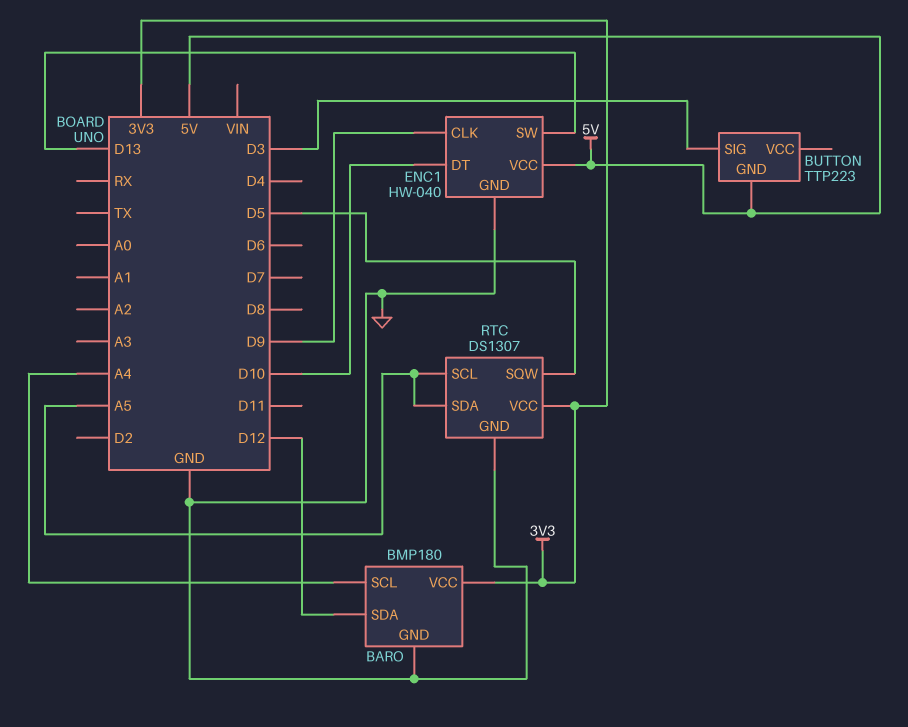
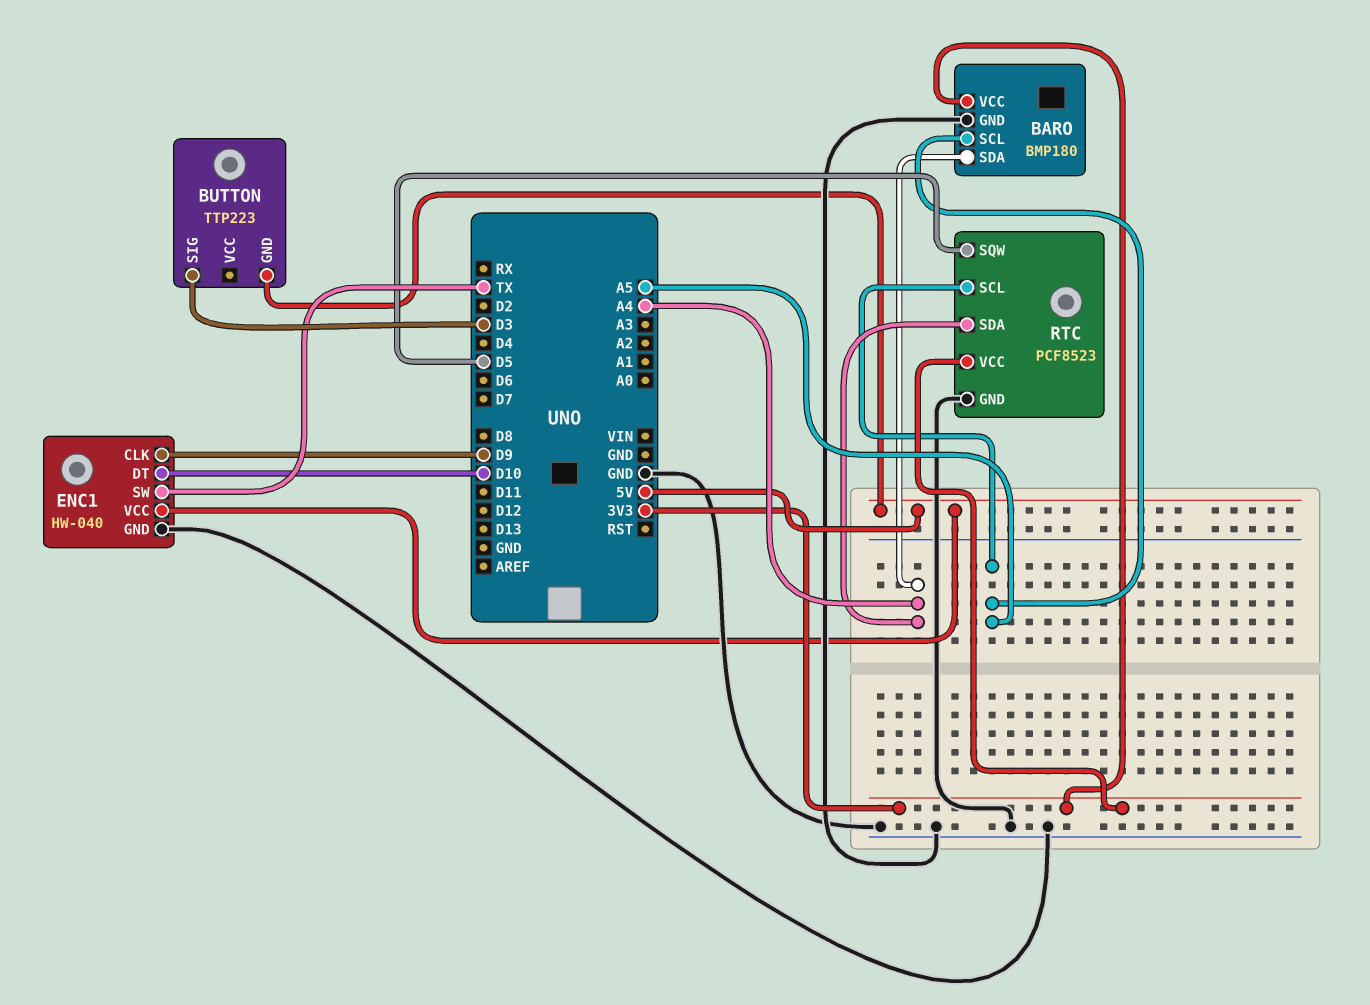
BARO pin SCL: A4 -> A5
BARO pin SDA: D12 -> A4
ENC1 pin SW: D13 -> TX
RTC: DS1307 -> PCF8523
RTC pin SDA: A5 -> A4

